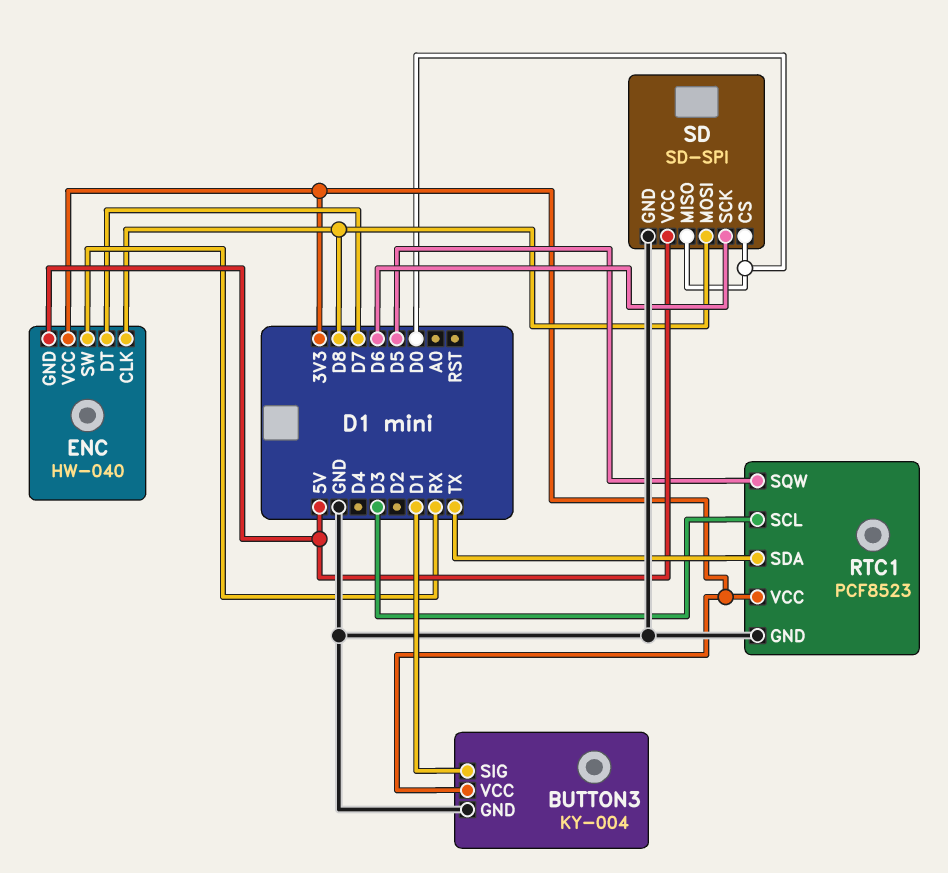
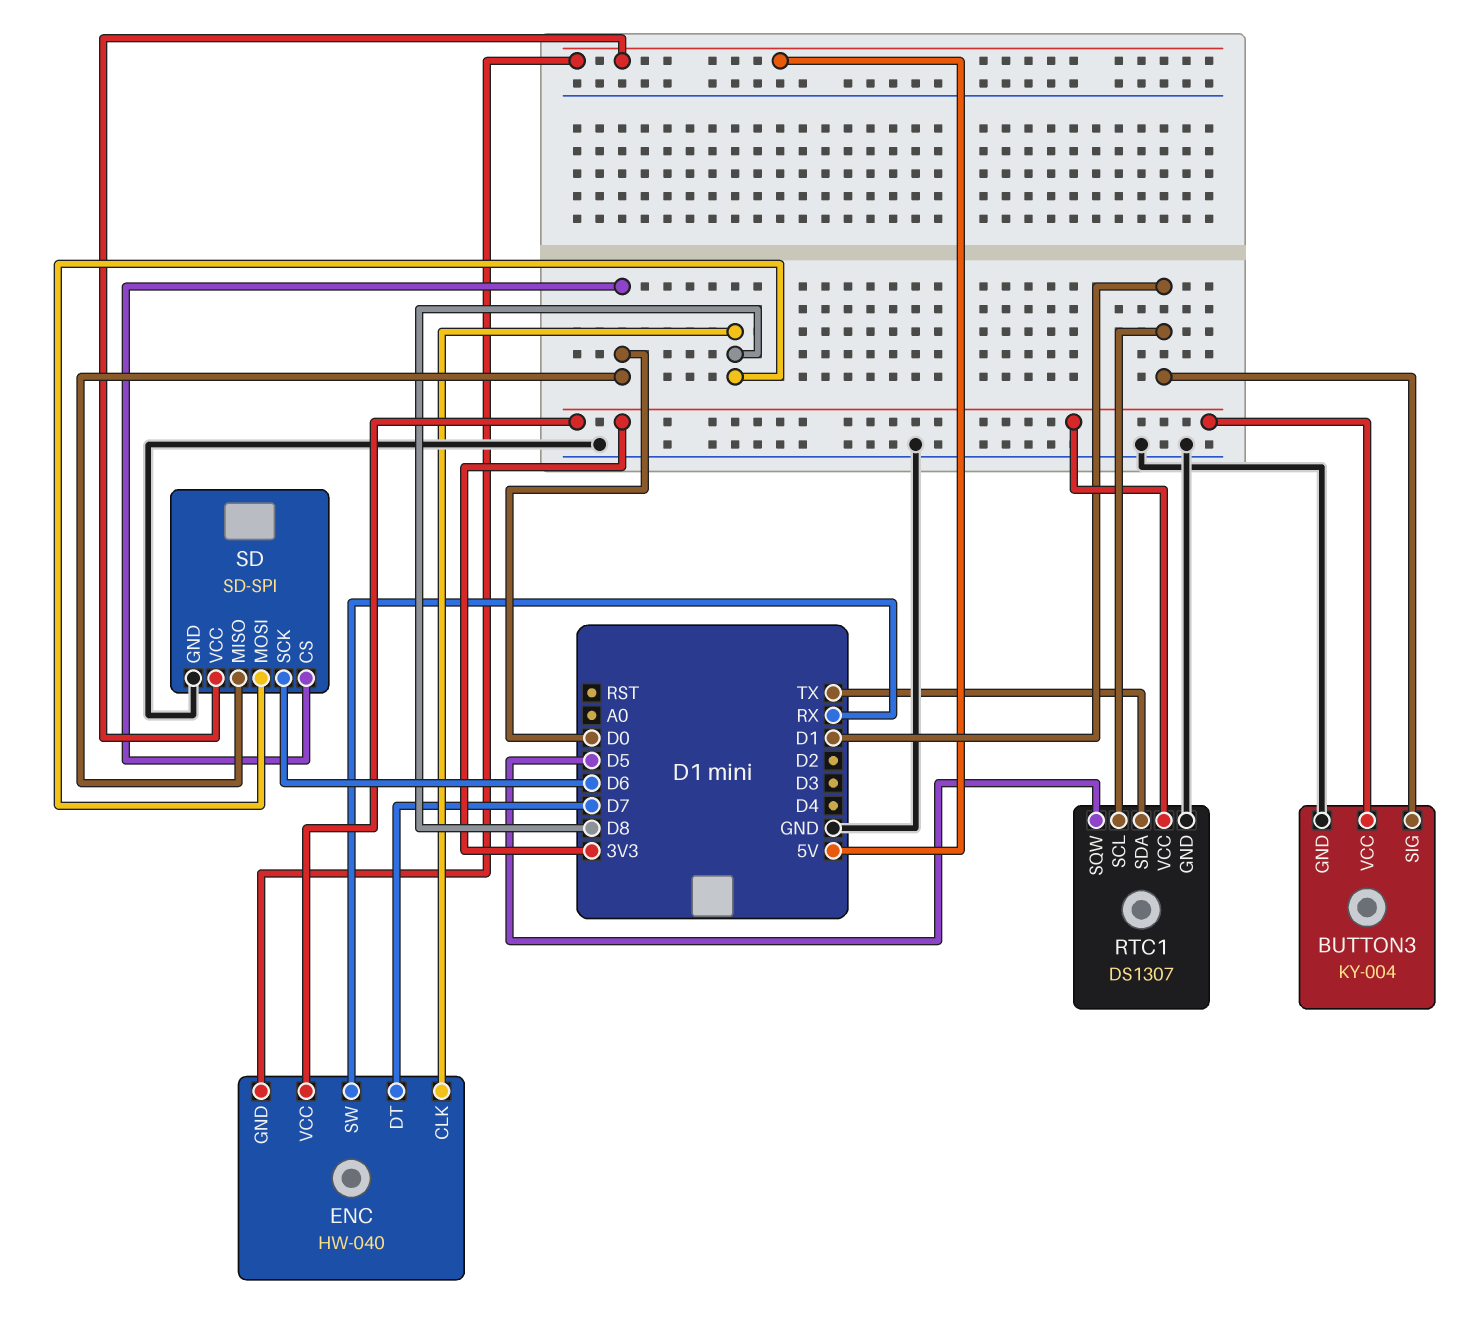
RTC1: PCF8523 -> DS1307
RTC1 pin SCL: D3 -> D1

